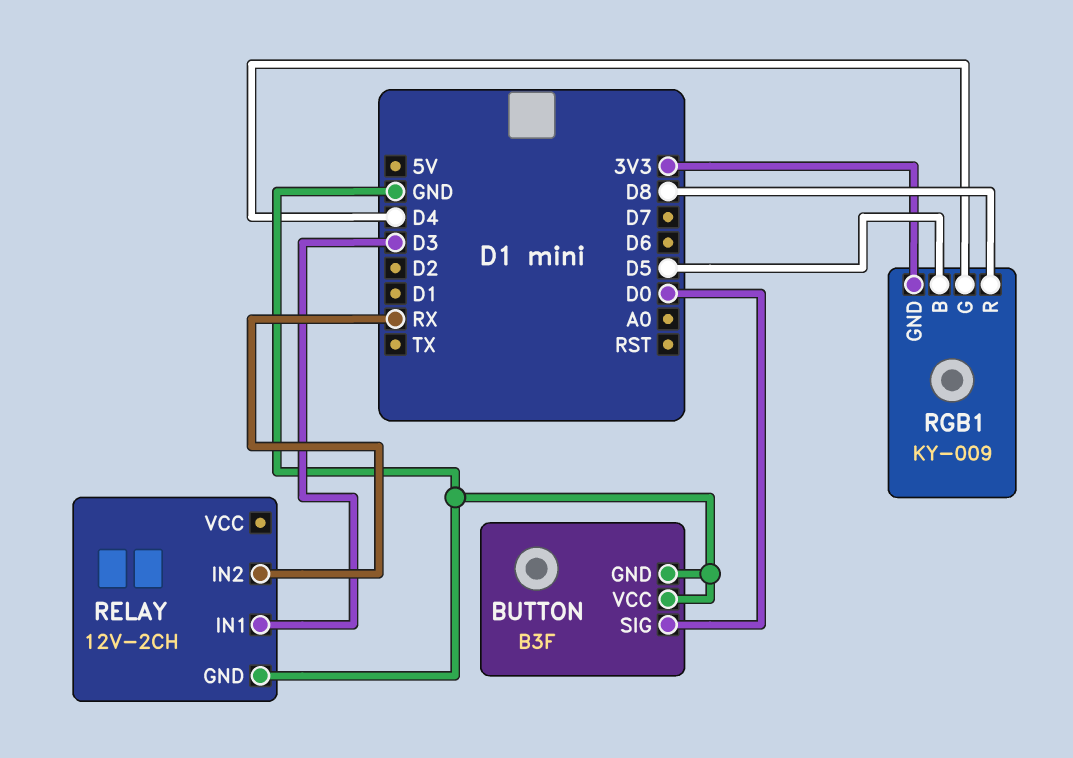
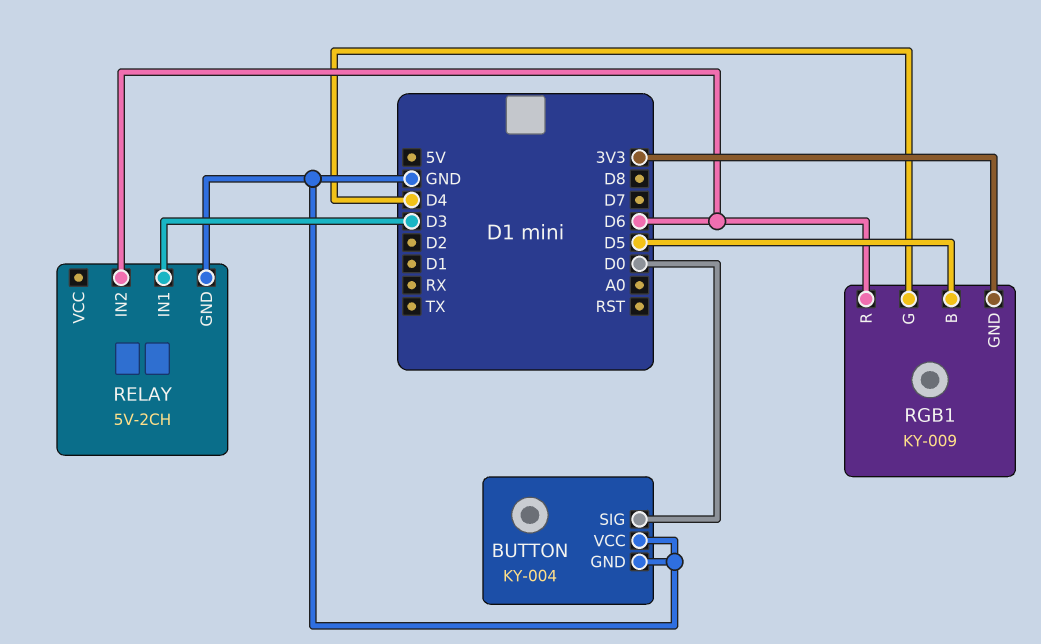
BUTTON: B3F -> KY-004
RELAY: 12V-2CH -> 5V-2CH
RELAY pin IN2: RX -> D6
RGB1 pin R: D8 -> D6

